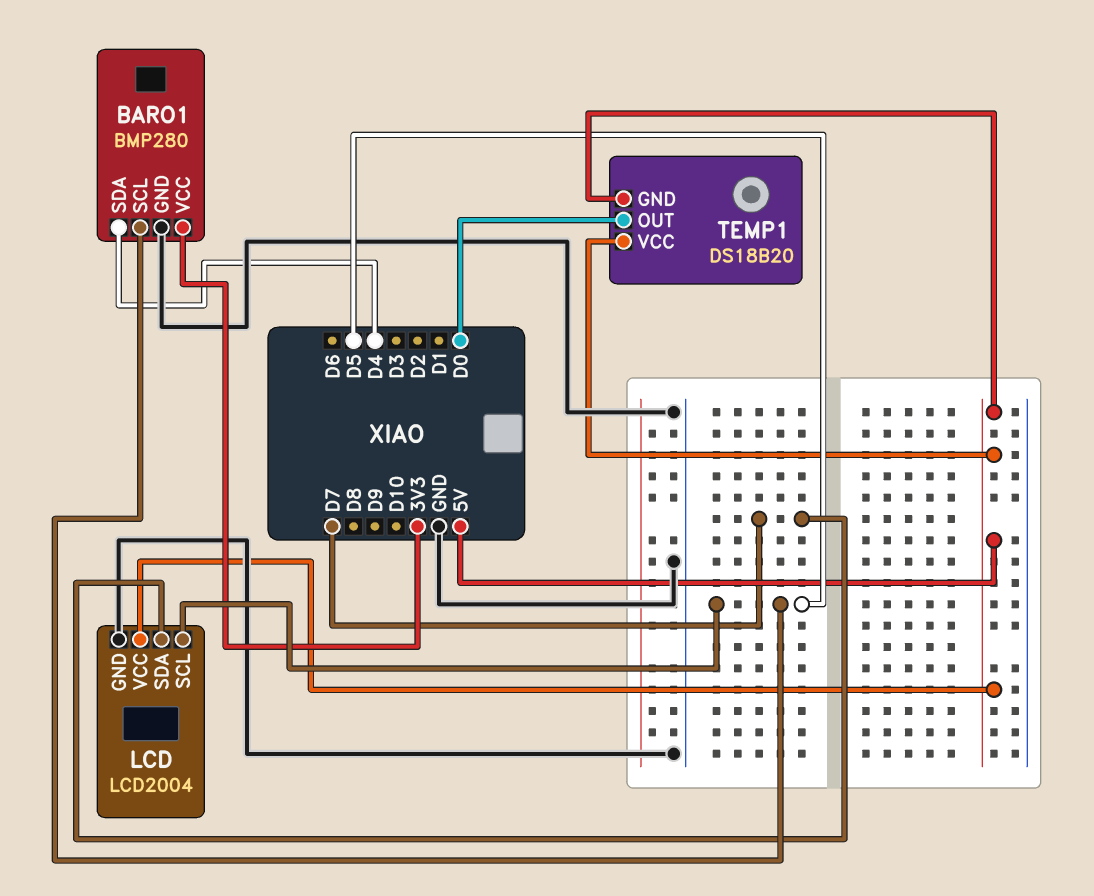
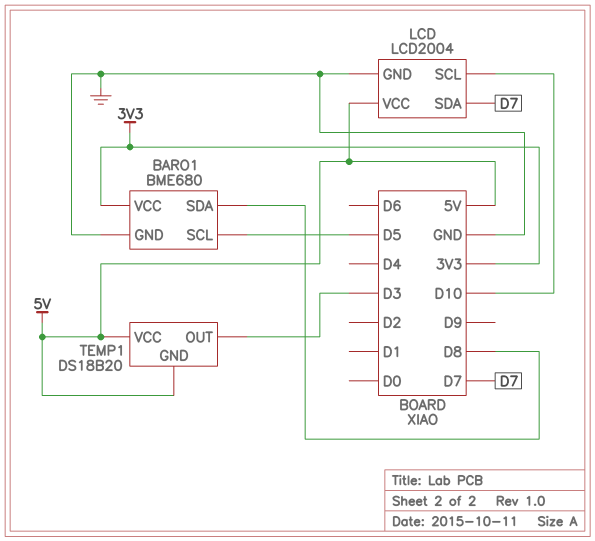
BARO1: BMP280 -> BME680
BARO1 pin SDA: D4 -> D8
LCD pin SCL: D5 -> D10
TEMP1 pin OUT: D0 -> D3

